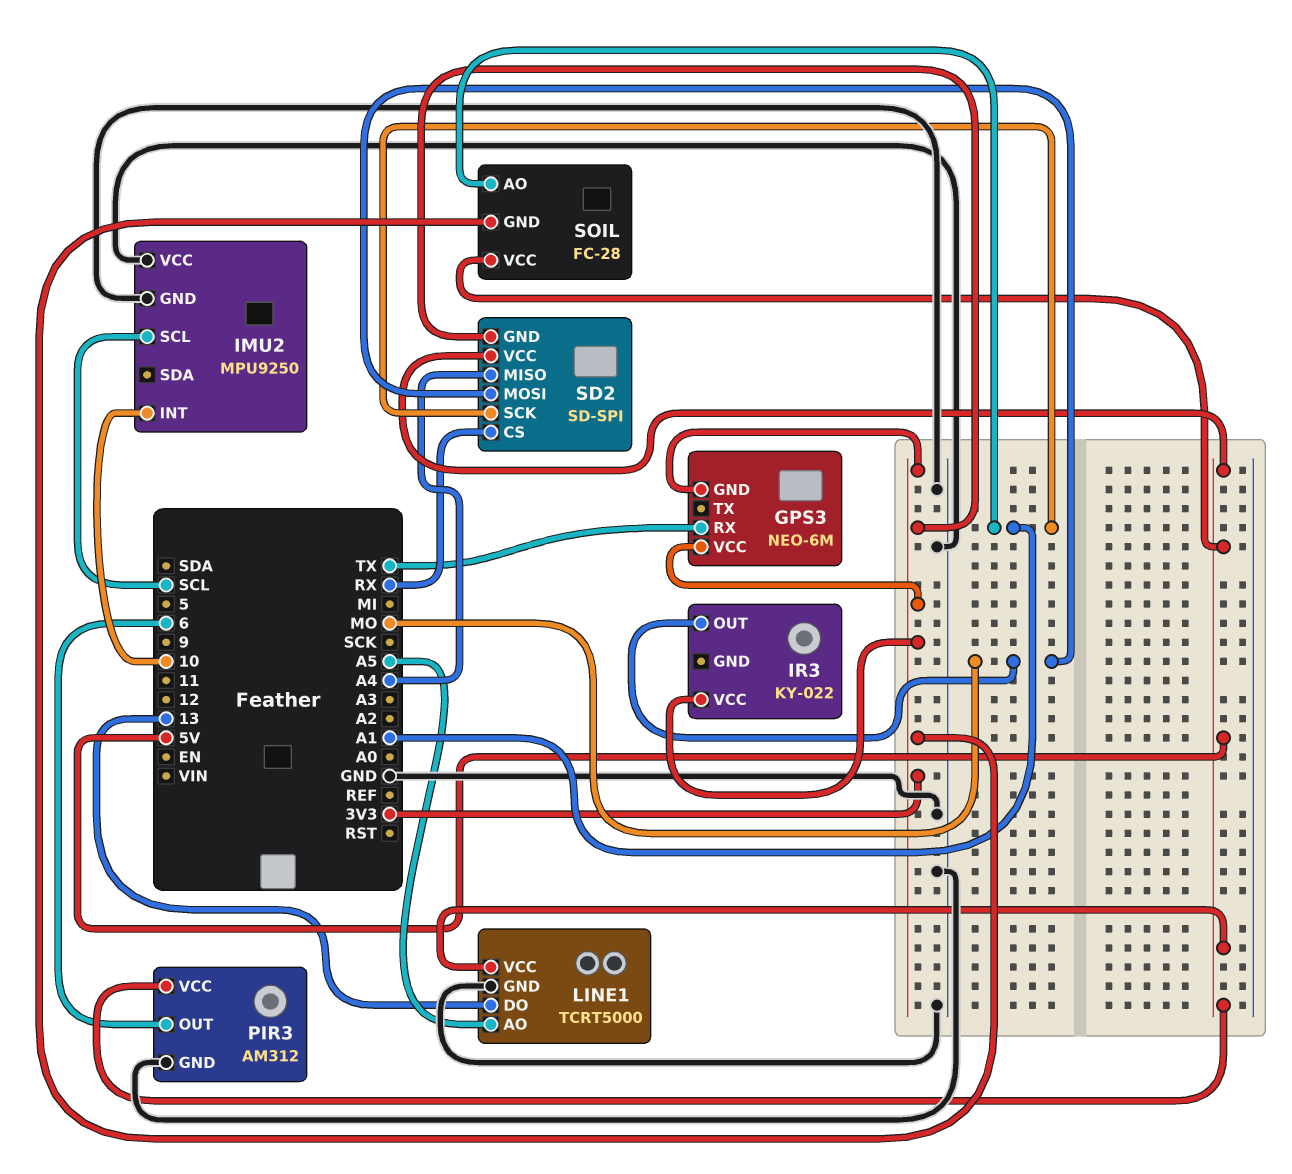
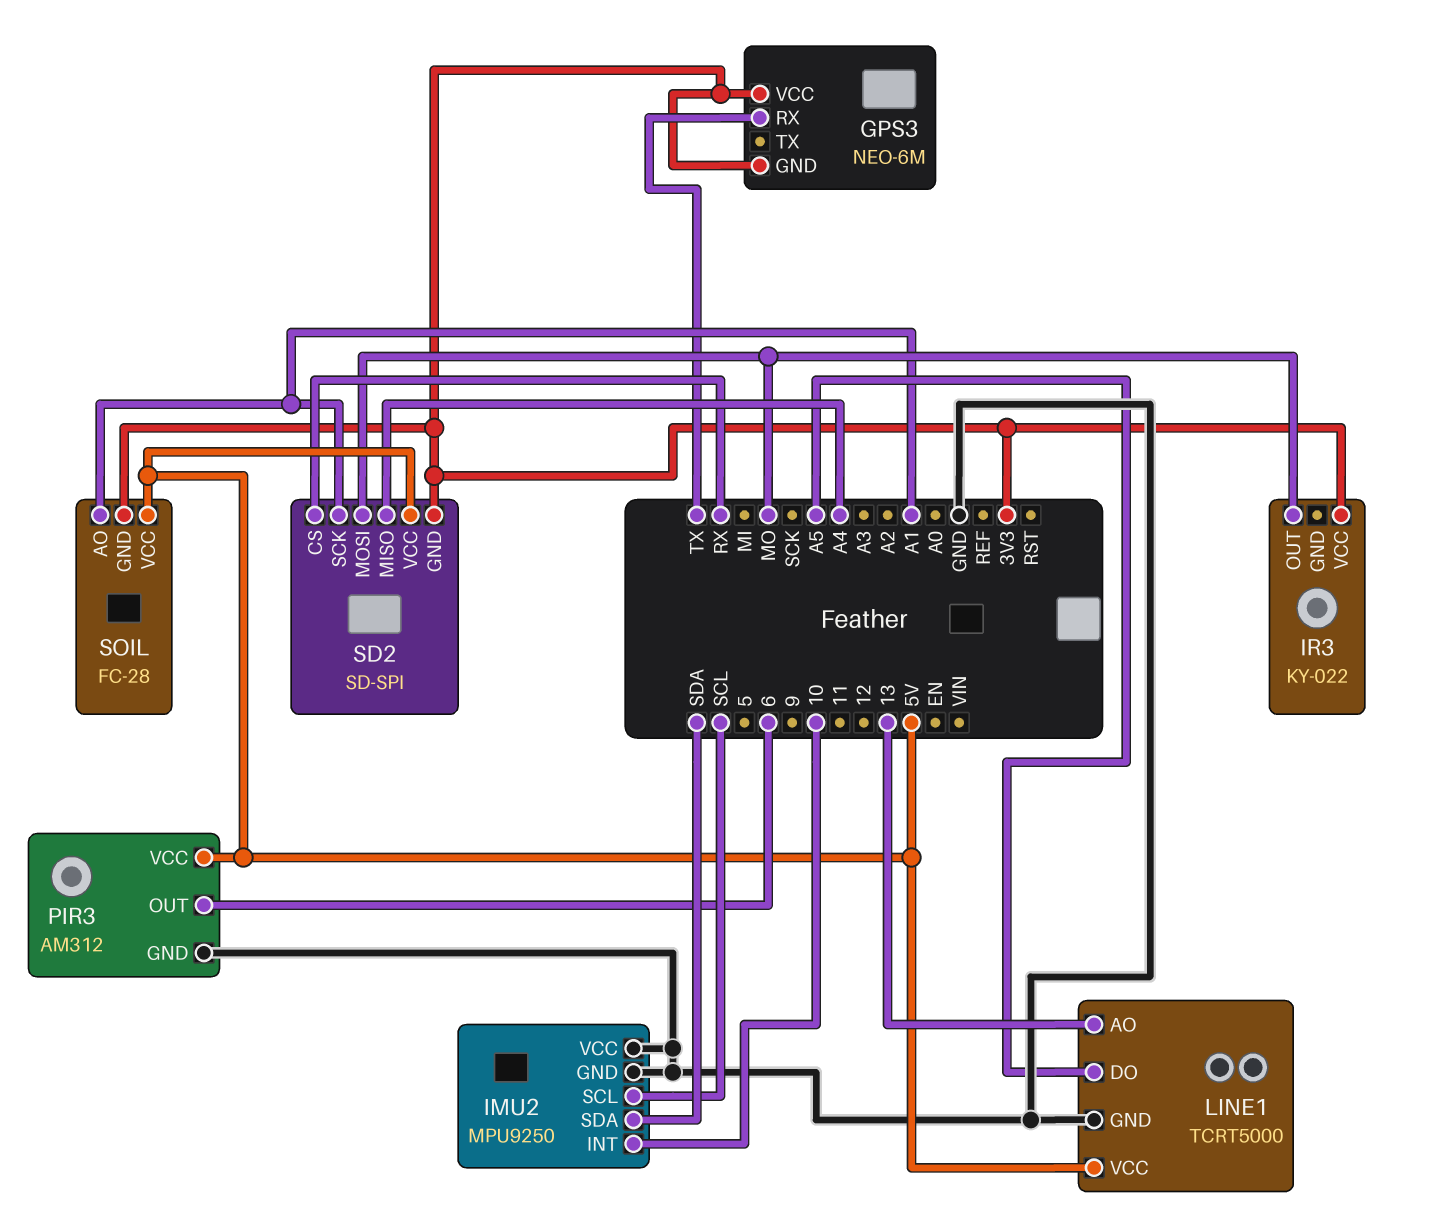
IMU2 pin SDA: none -> SDA
LINE1 pin AO: A5 -> 13
LINE1 pin DO: 13 -> A5

